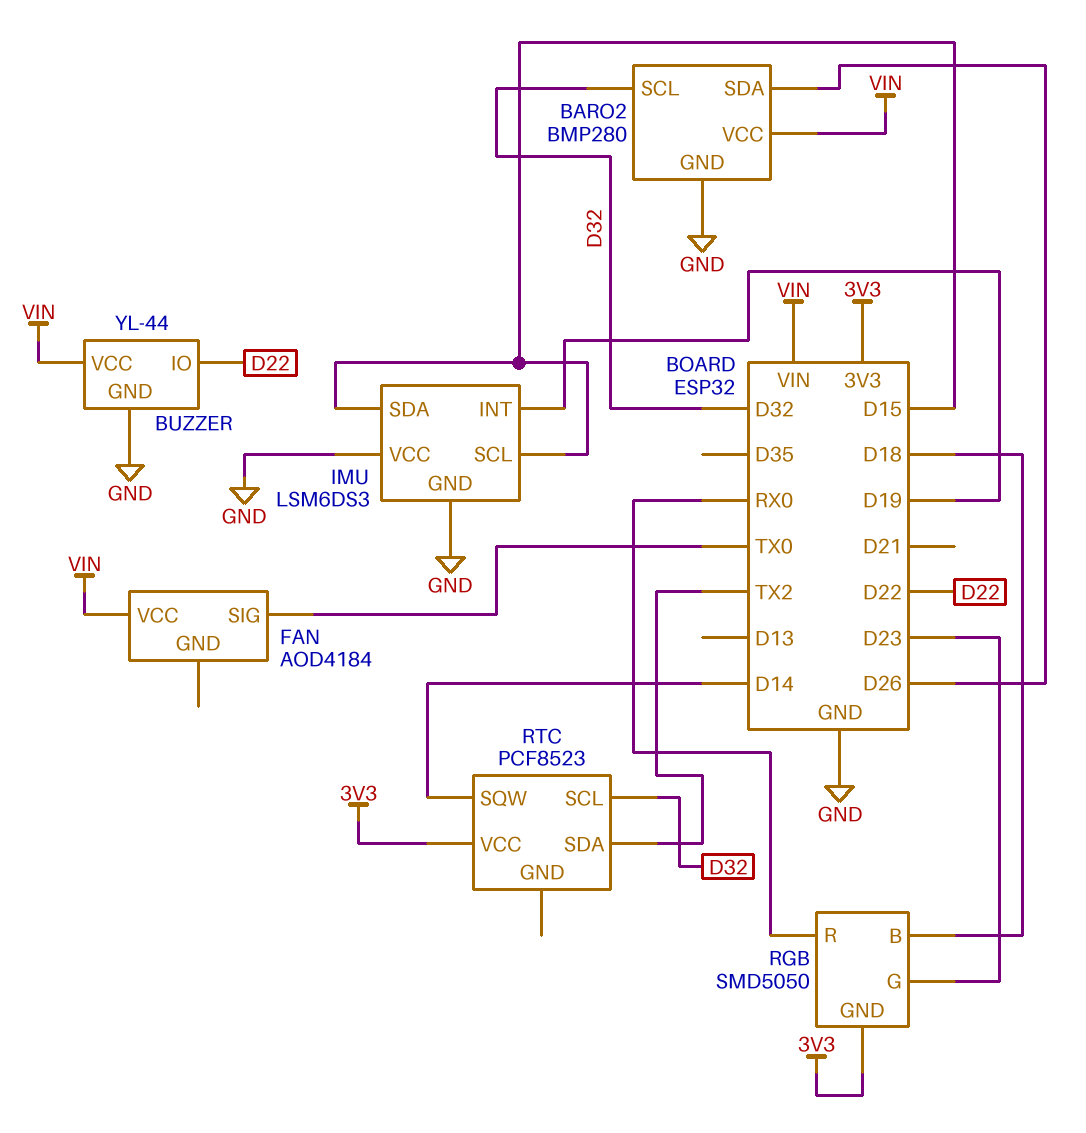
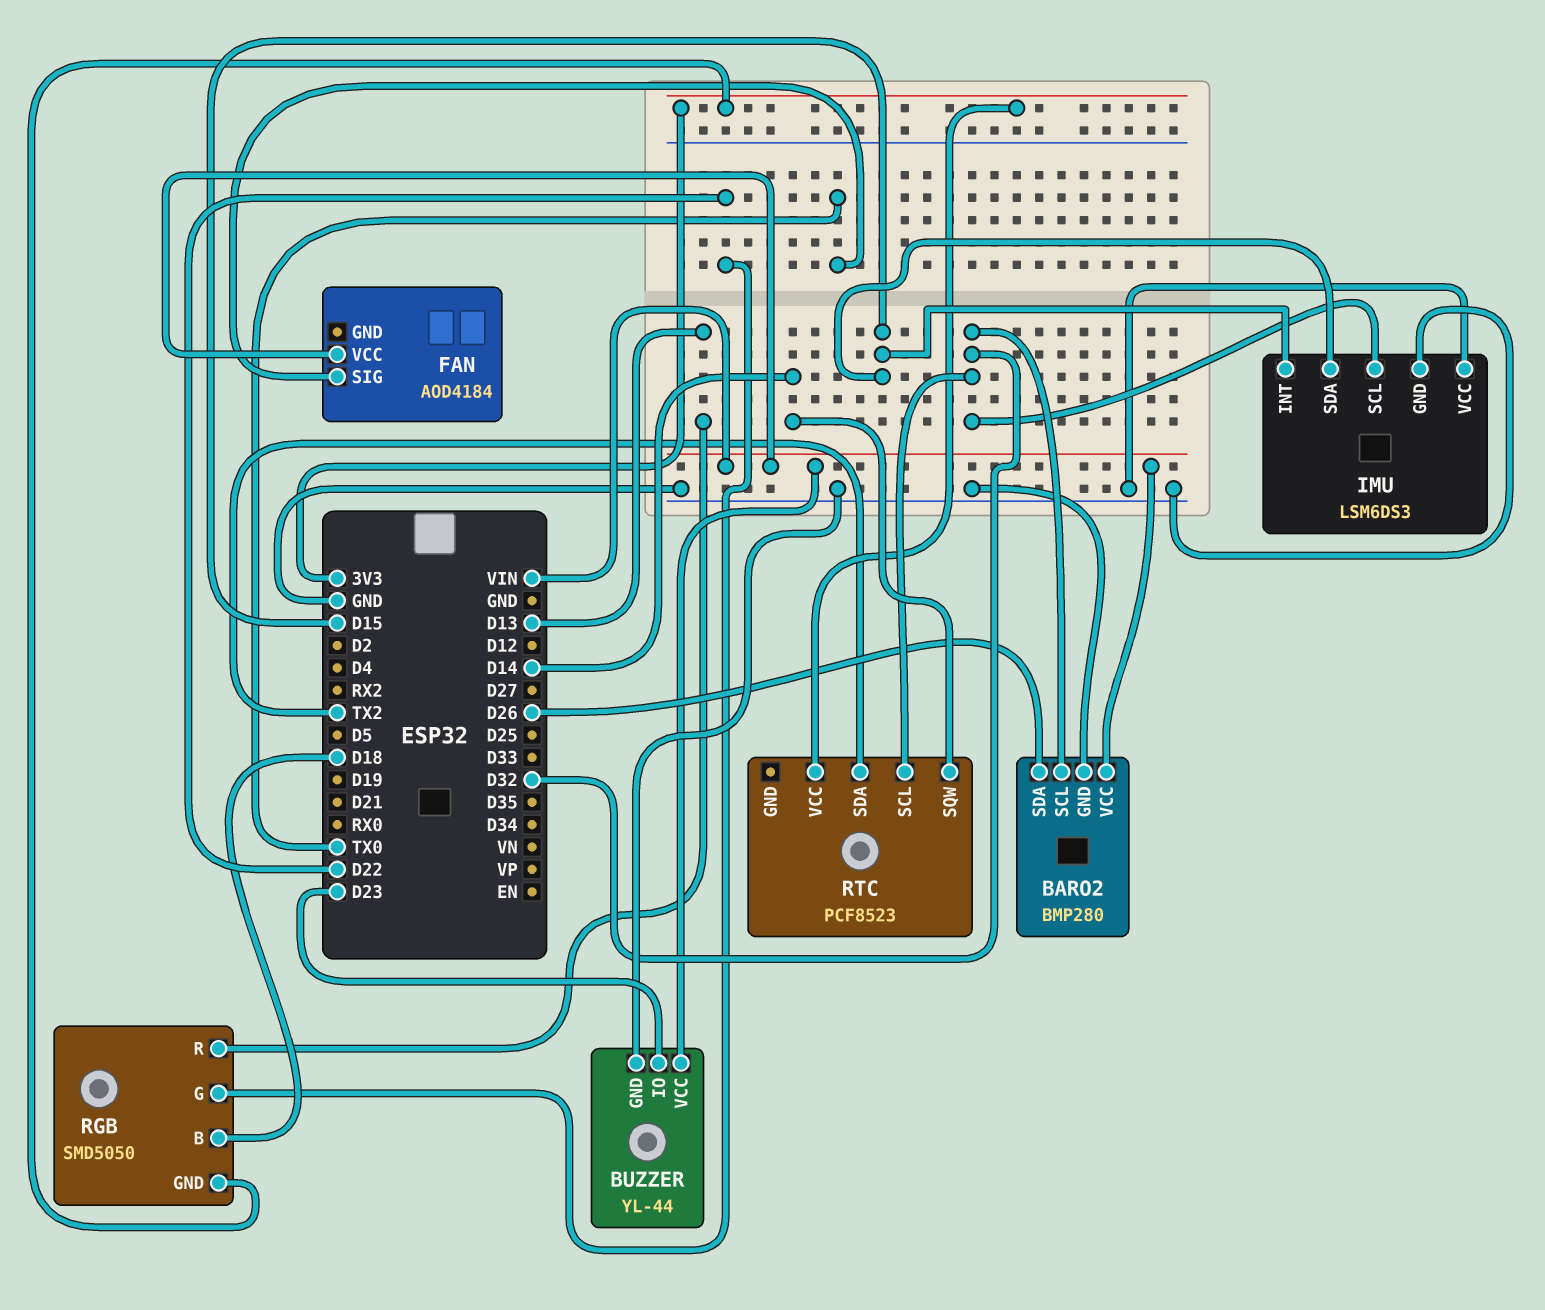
BUZZER pin IO: D22 -> D23
IMU pin INT: D19 -> D15
IMU pin SCL: D15 -> D32
RGB pin G: D23 -> D22
RGB pin R: RX0 -> D13

